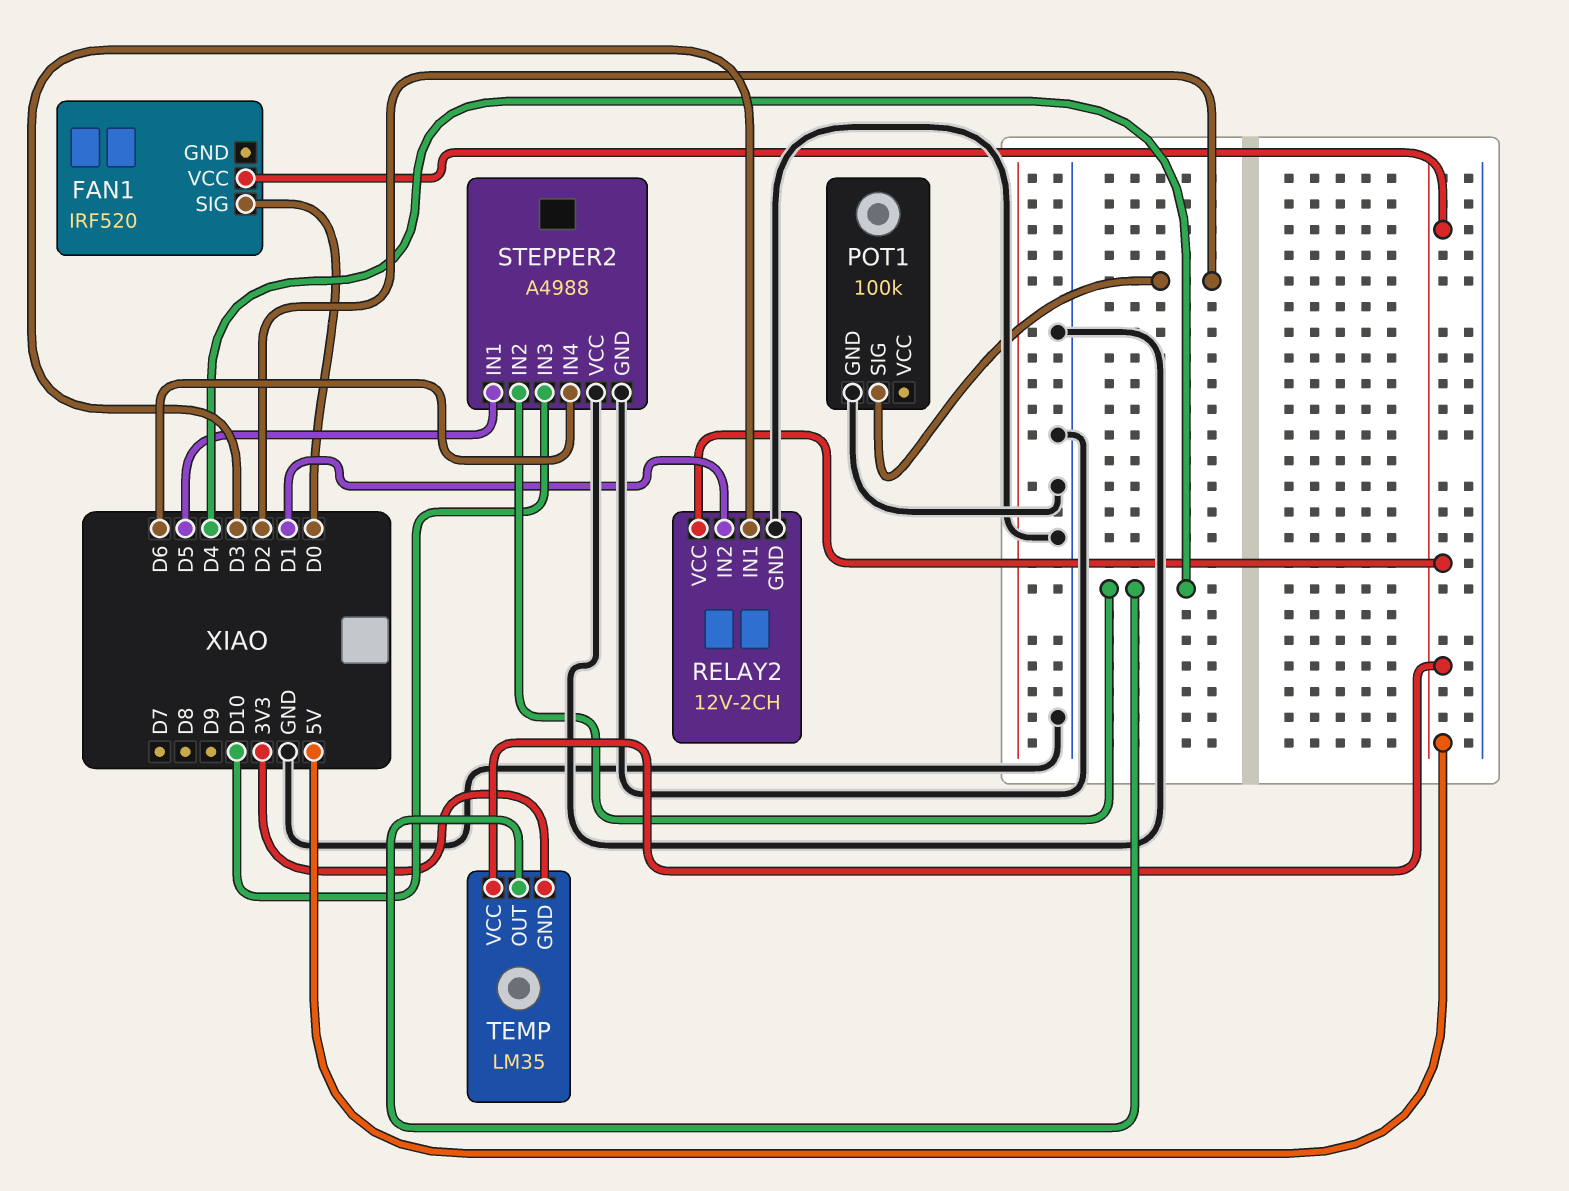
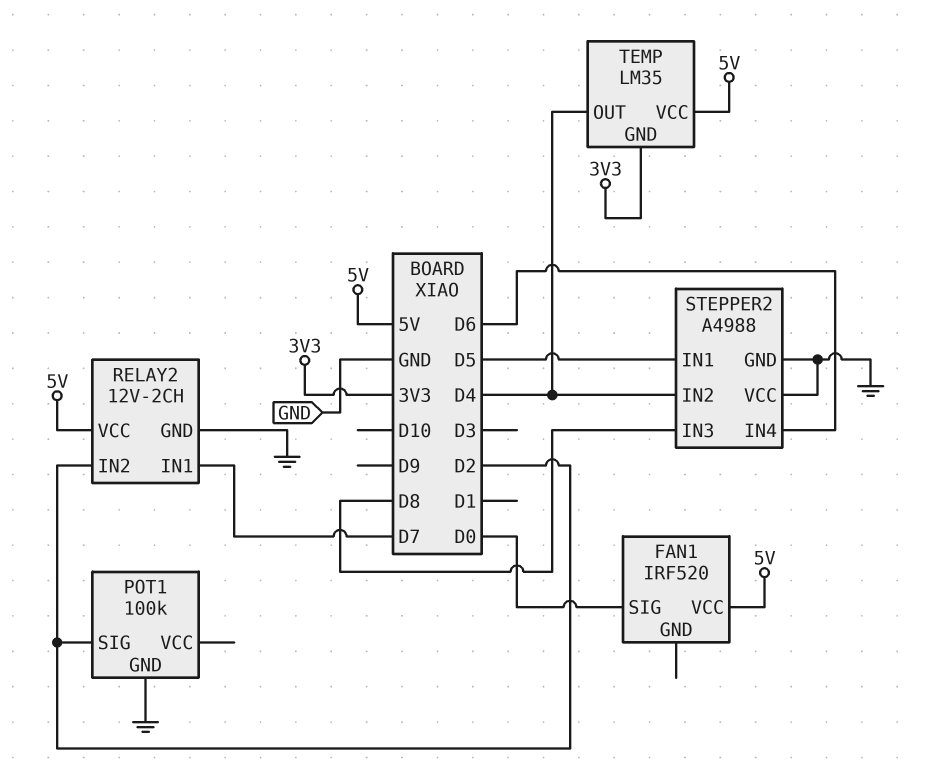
RELAY2 pin IN1: D3 -> D7
RELAY2 pin IN2: D1 -> D2
STEPPER2 pin IN3: D10 -> D8

